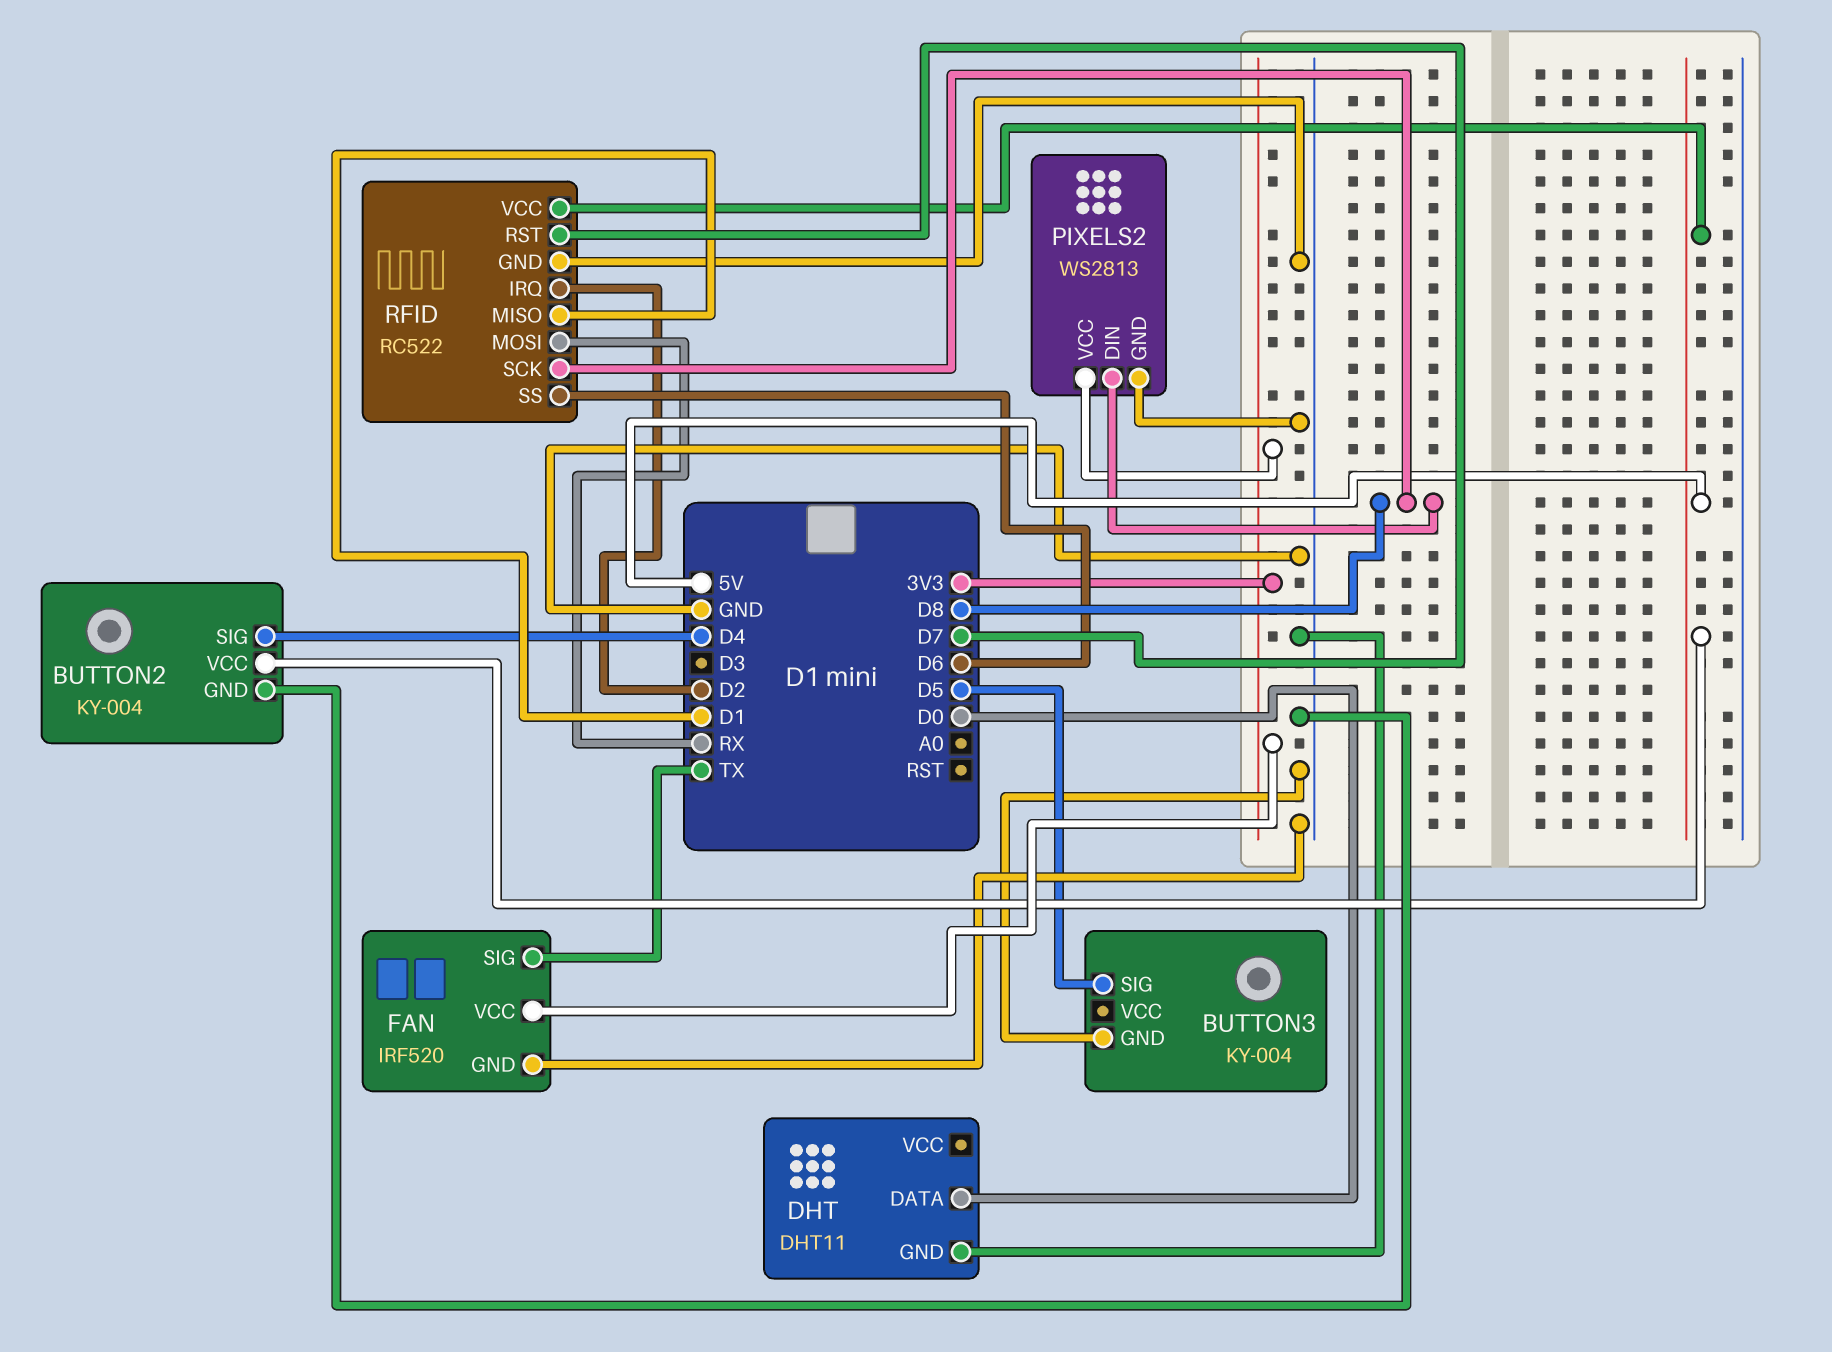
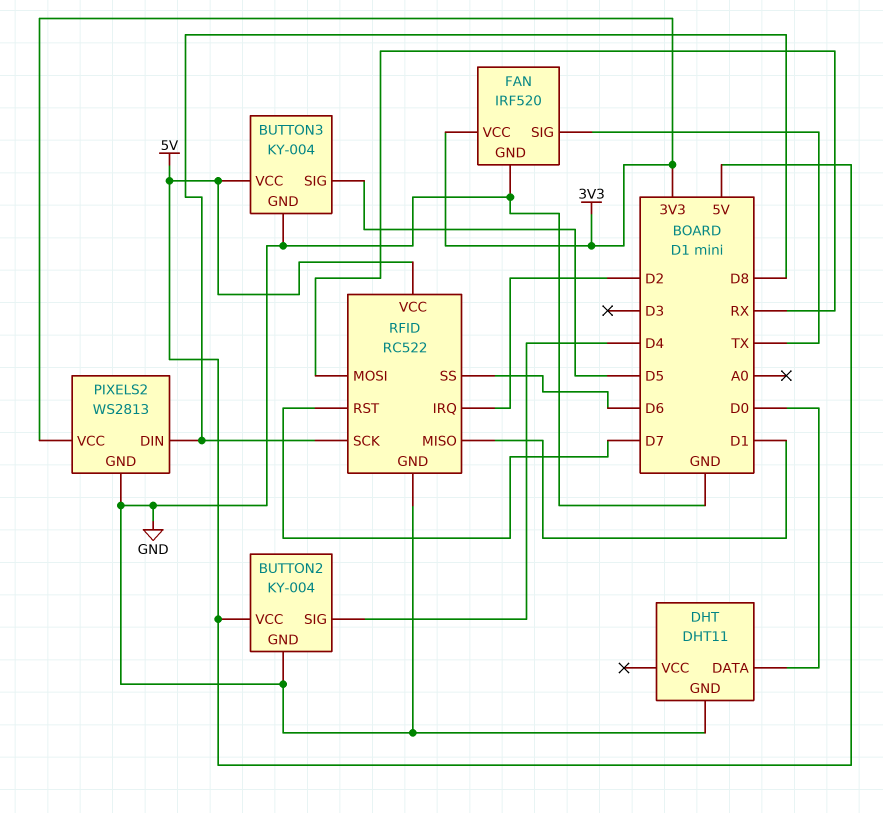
BUTTON3 pin VCC: none -> 5V

